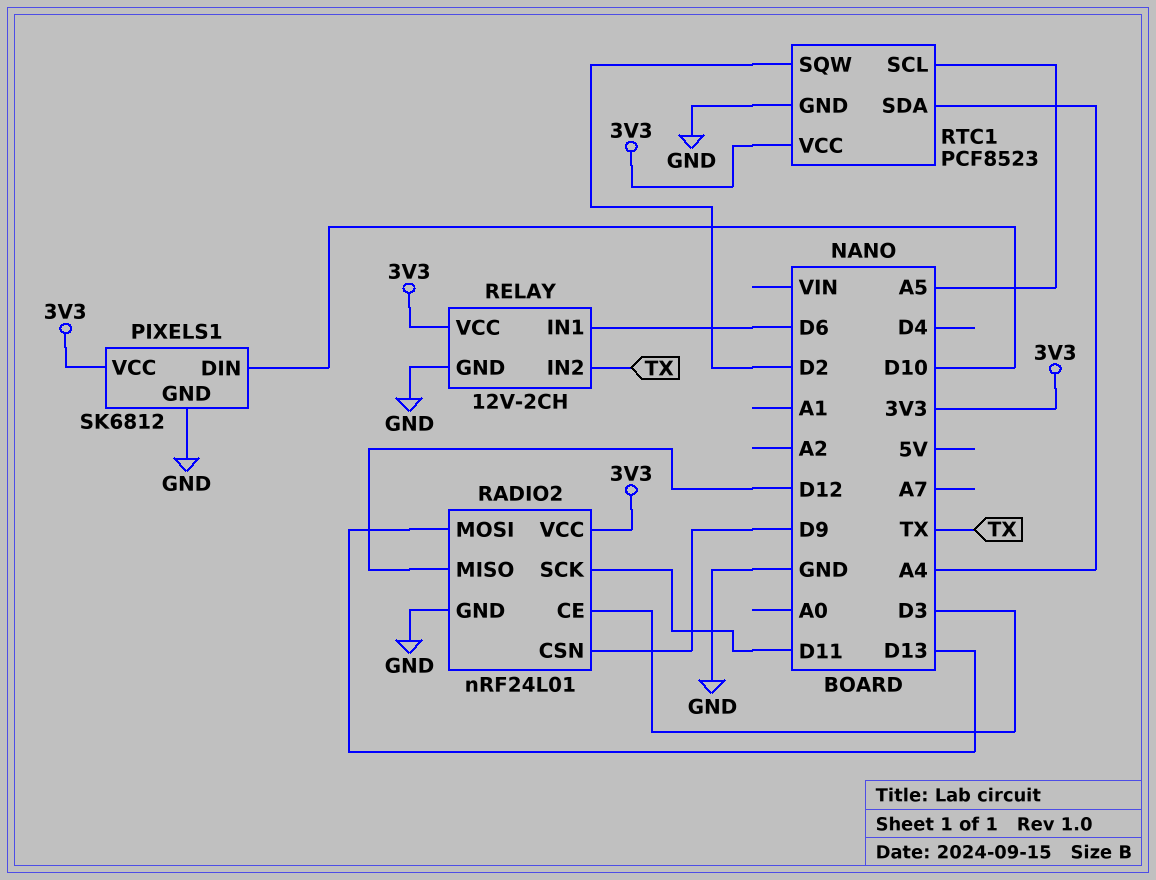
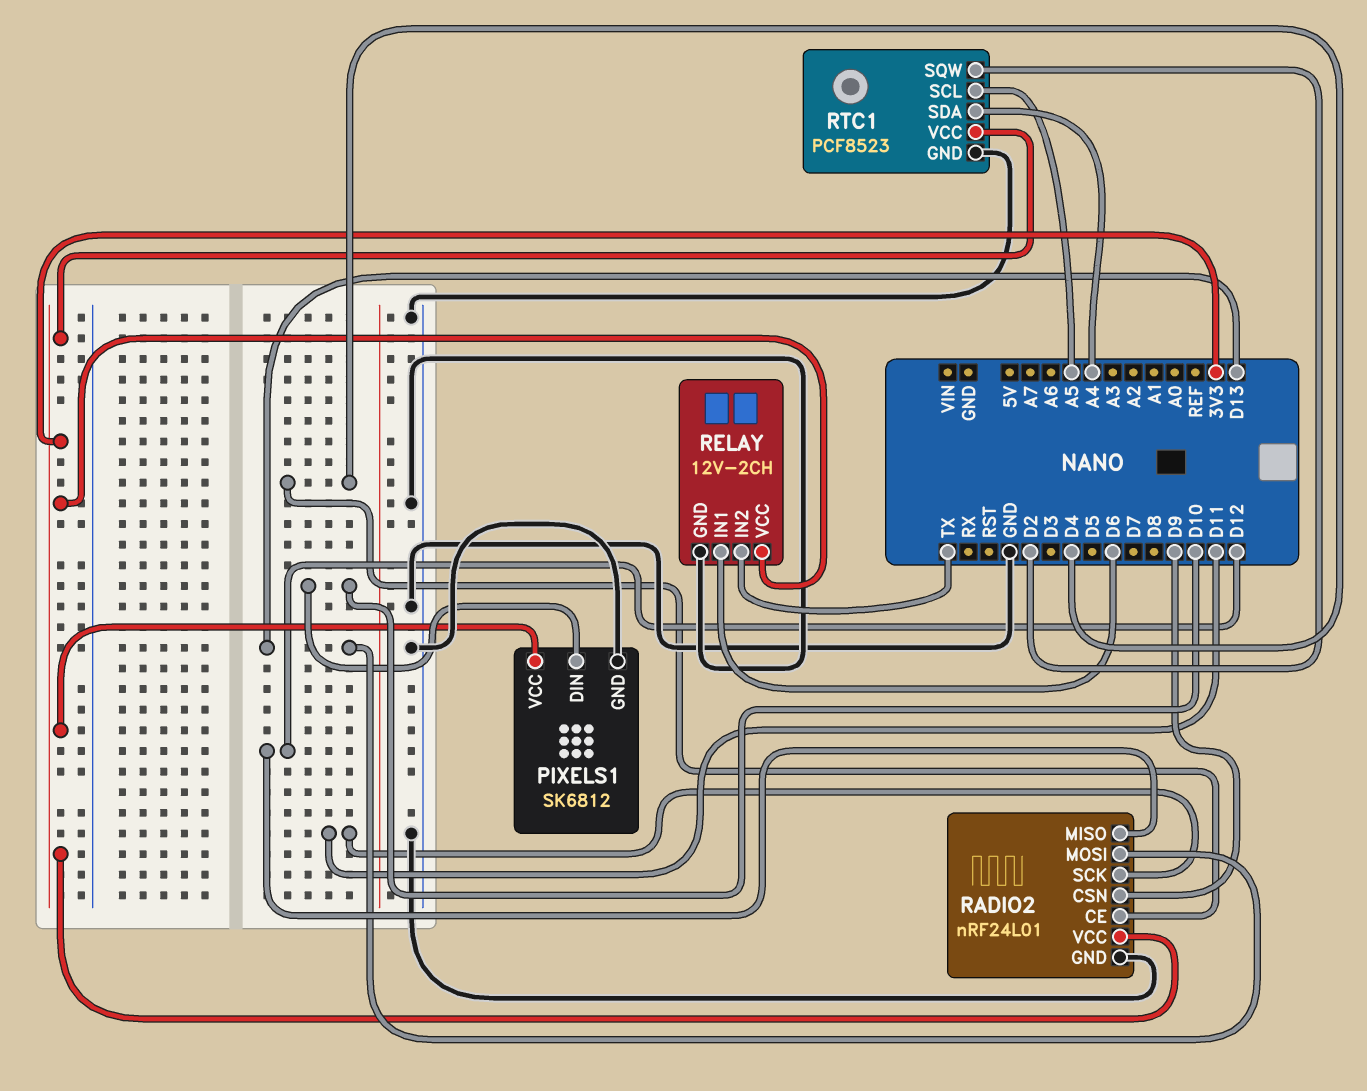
RADIO2 pin CE: D3 -> D4

